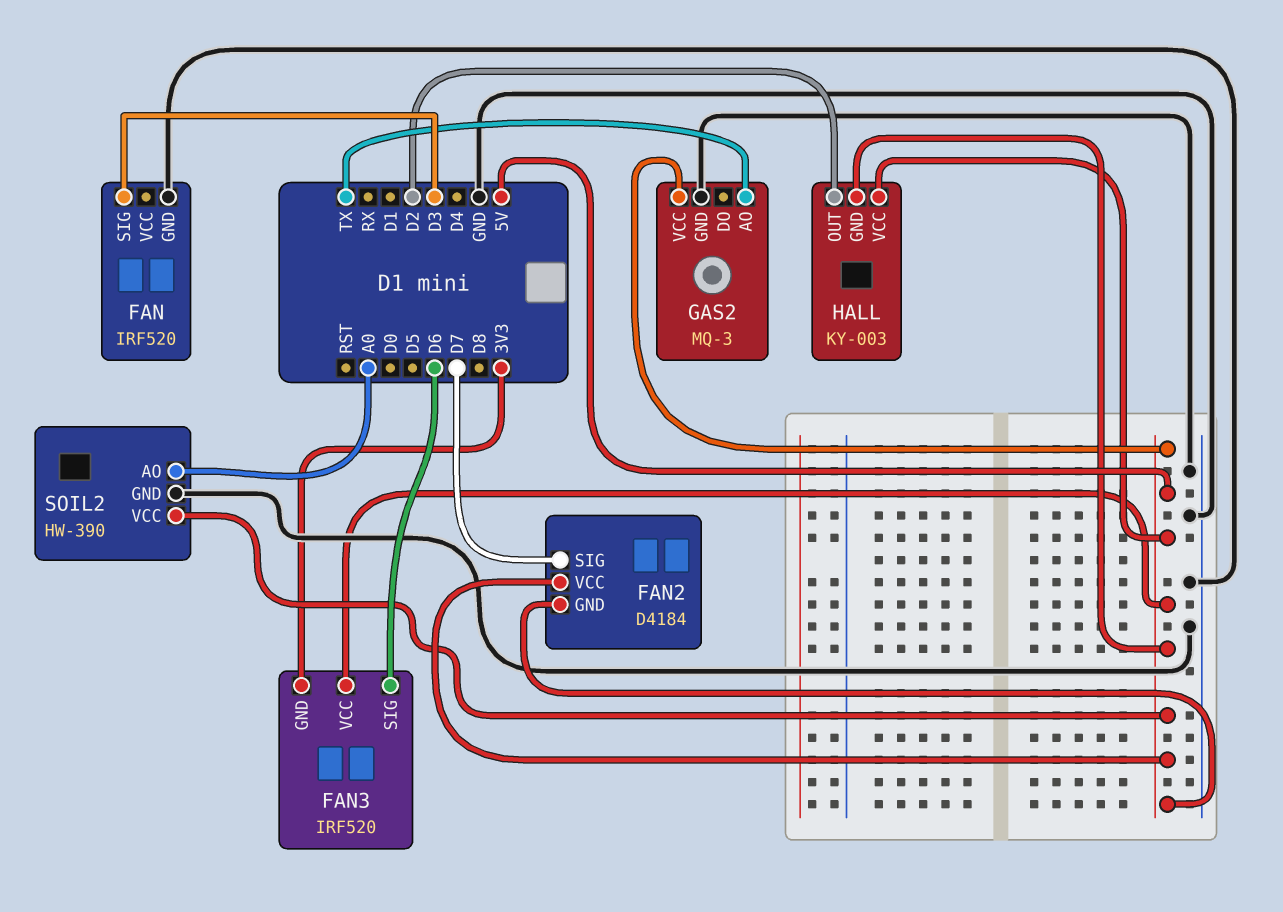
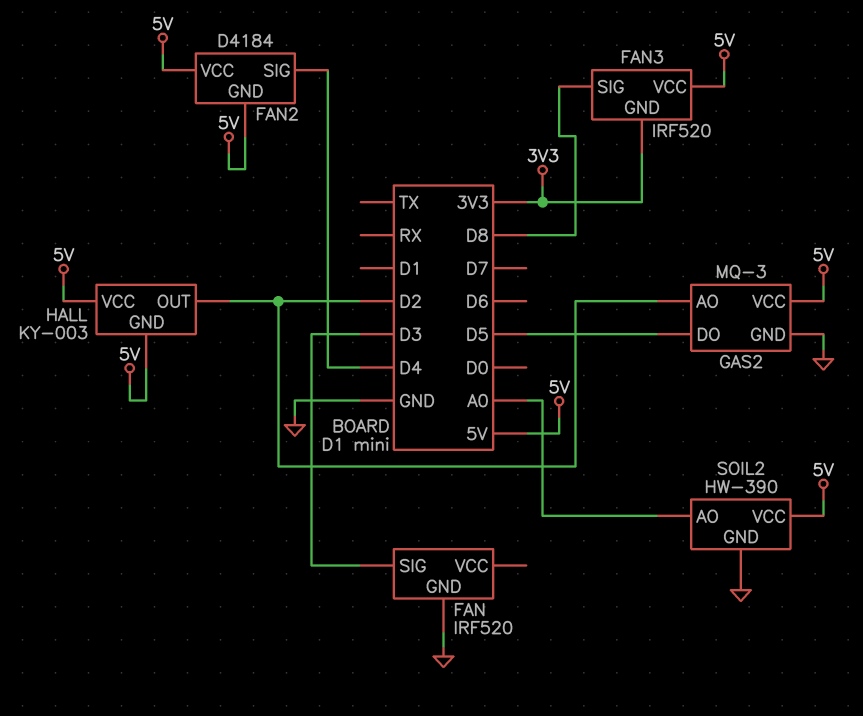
FAN2 pin SIG: D7 -> D4
FAN3 pin SIG: D6 -> D8
GAS2 pin AO: TX -> D2
GAS2 pin DO: none -> D5

